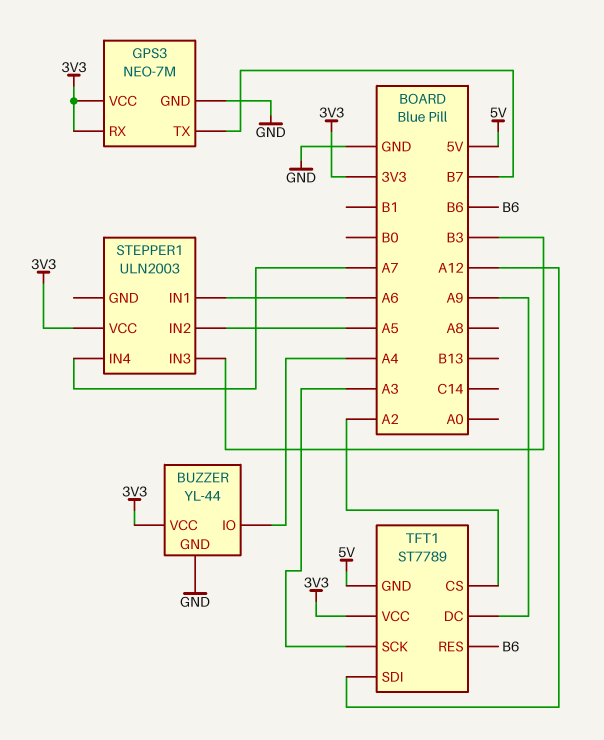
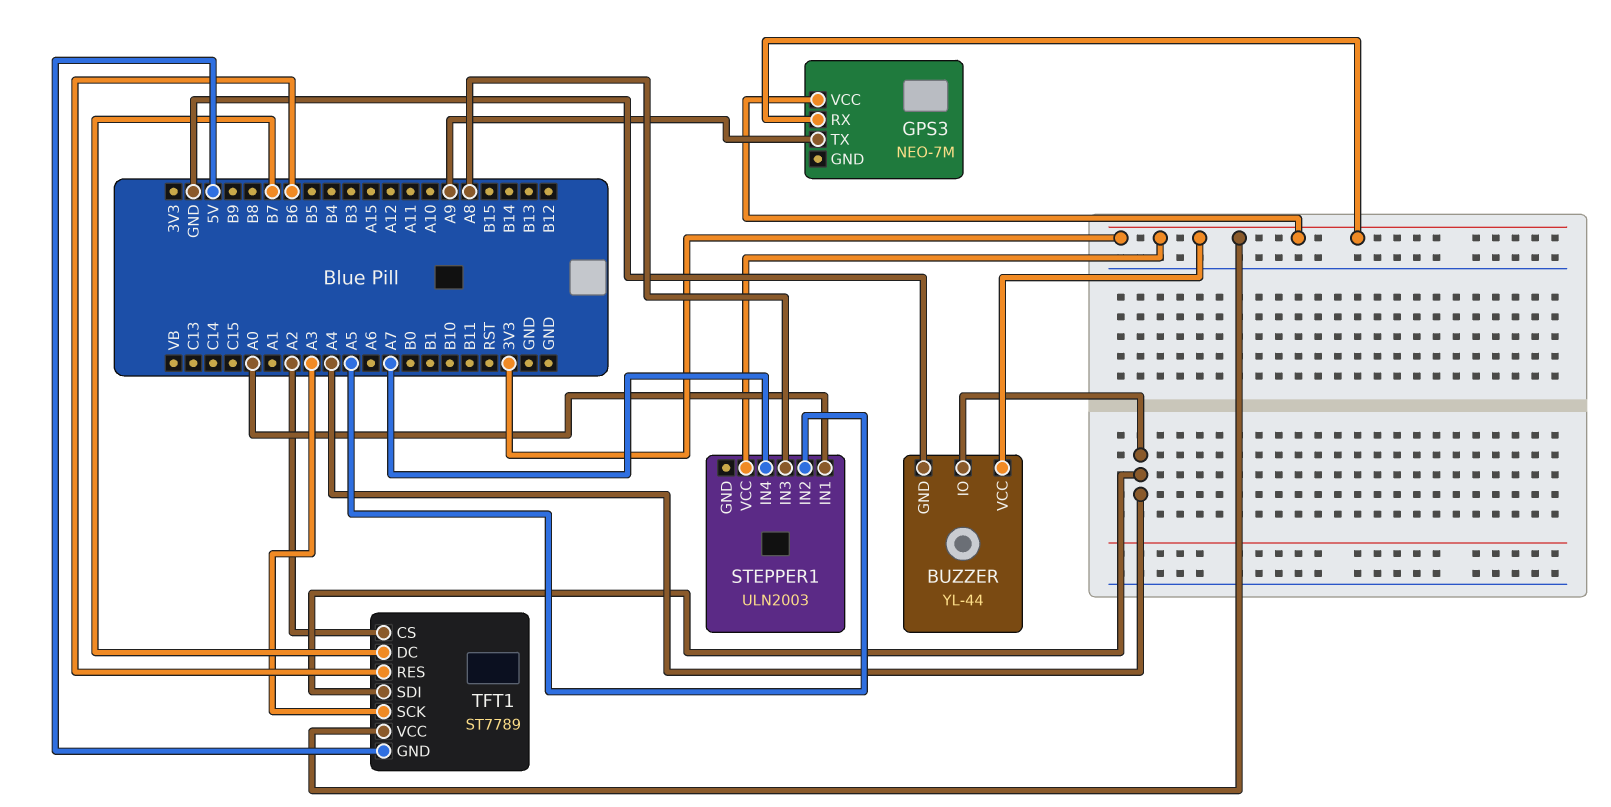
GPS3 pin GND: GND -> none
GPS3 pin TX: B7 -> A9
STEPPER1 pin IN1: A6 -> A0
STEPPER1 pin IN3: B3 -> A8
TFT1 pin DC: A9 -> B7
TFT1 pin SDI: A12 -> A4

